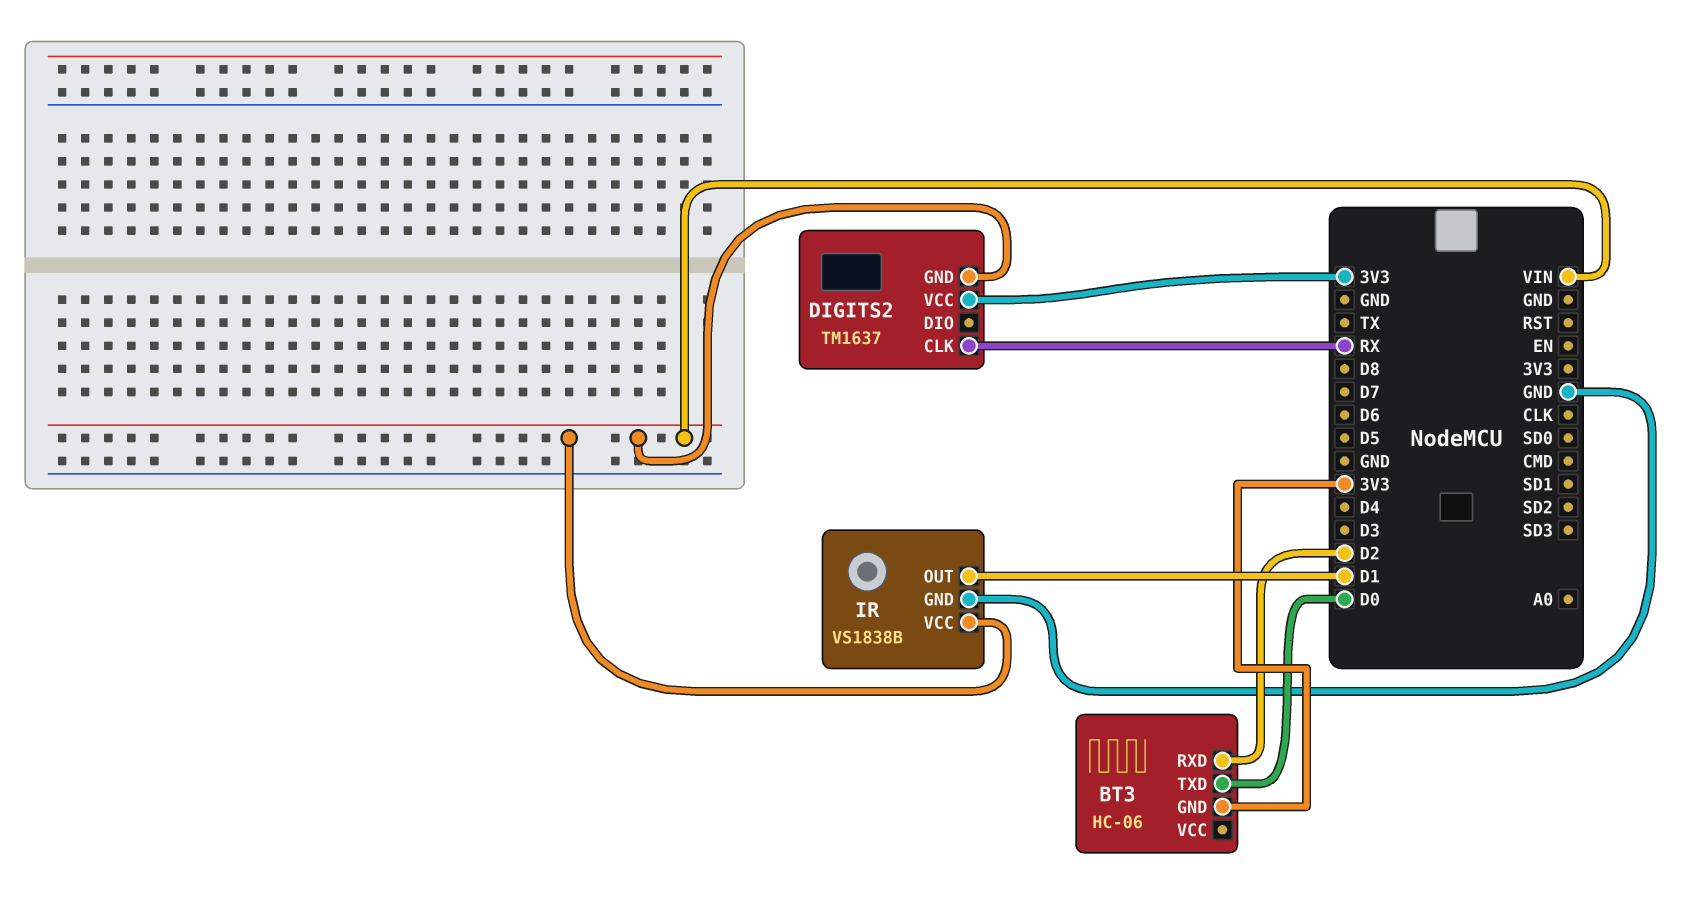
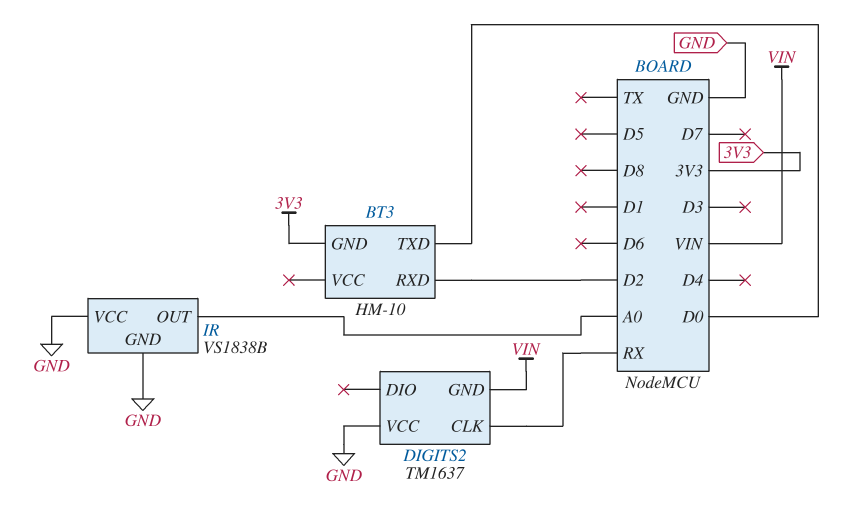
BT3: HC-06 -> HM-10
DIGITS2 pin VCC: 3V3 -> GND
IR pin OUT: D1 -> A0
IR pin VCC: VIN -> GND

